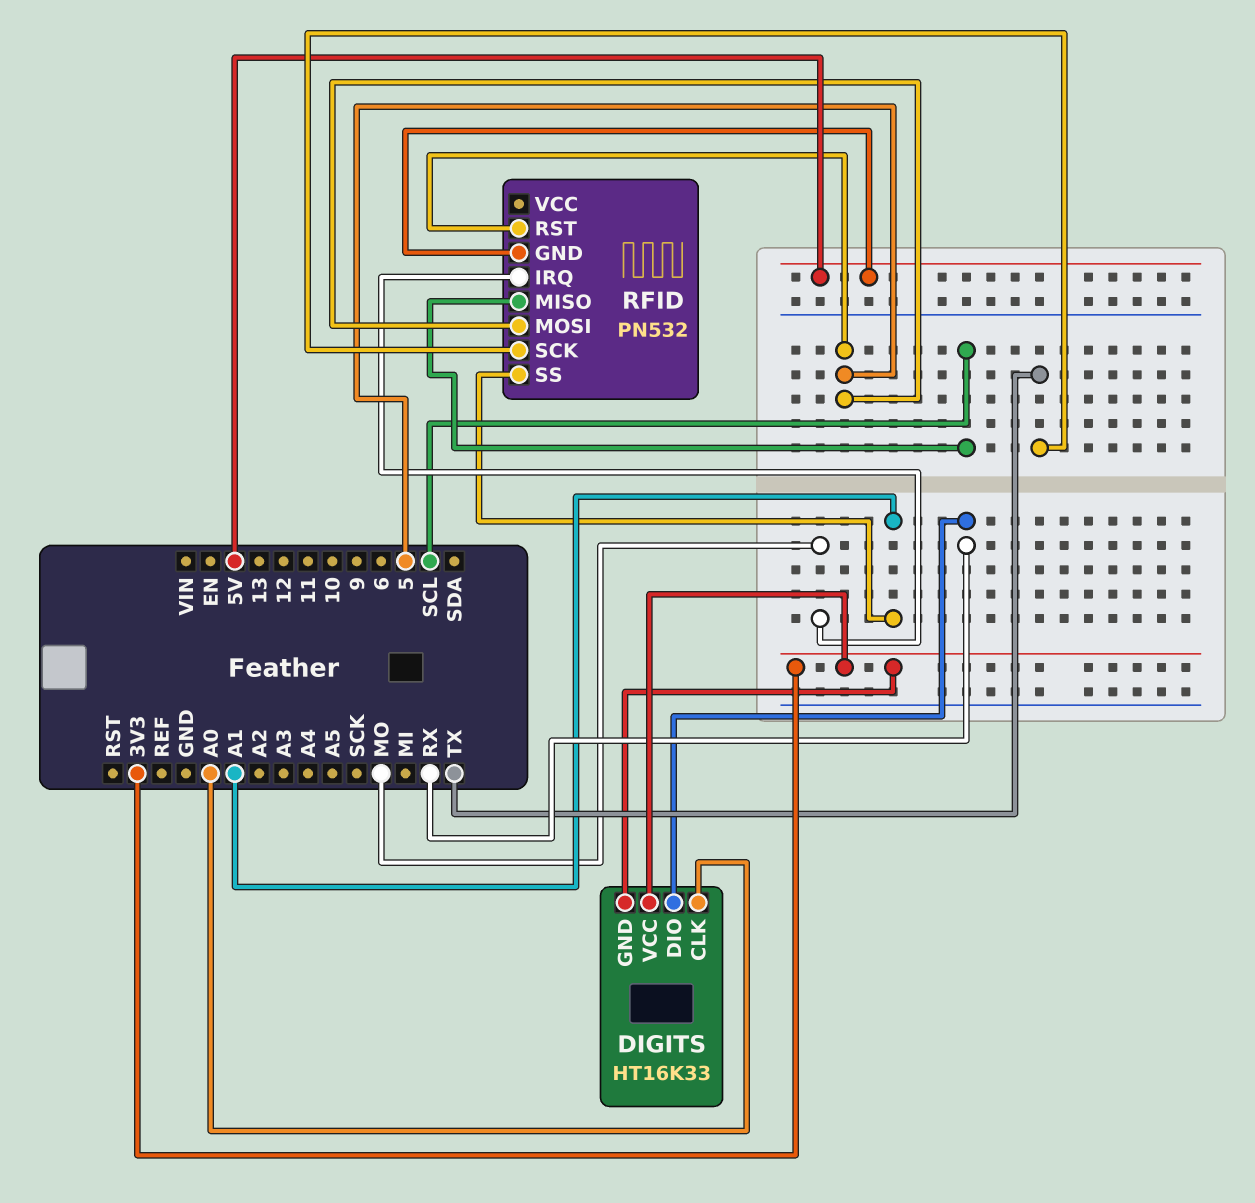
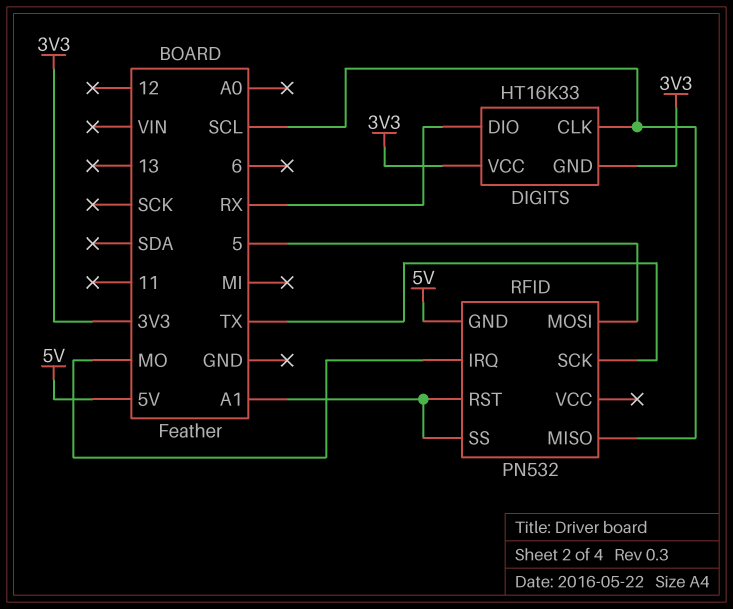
DIGITS pin CLK: A0 -> SCL
RFID pin RST: 5 -> A1

